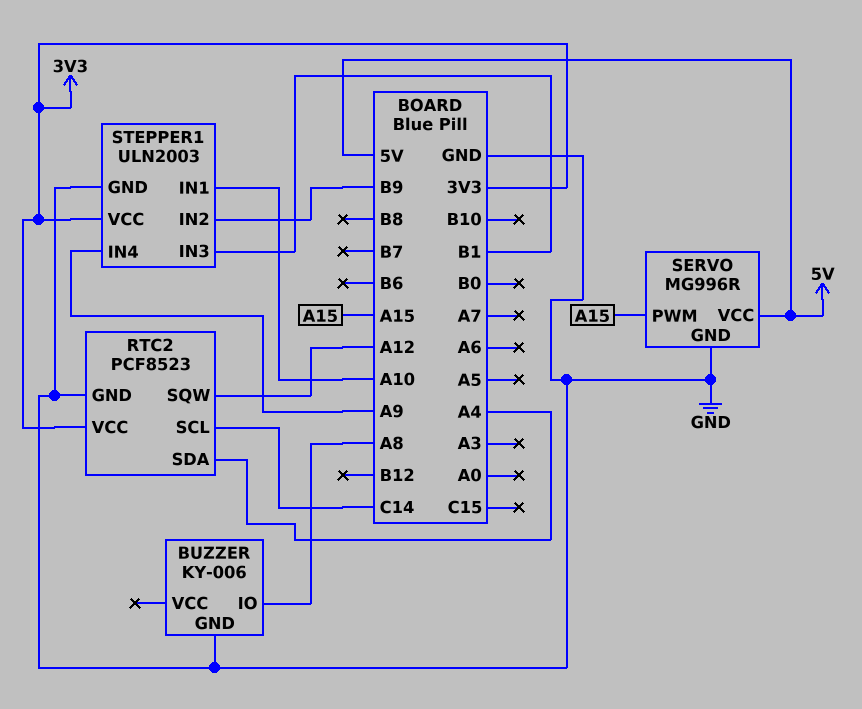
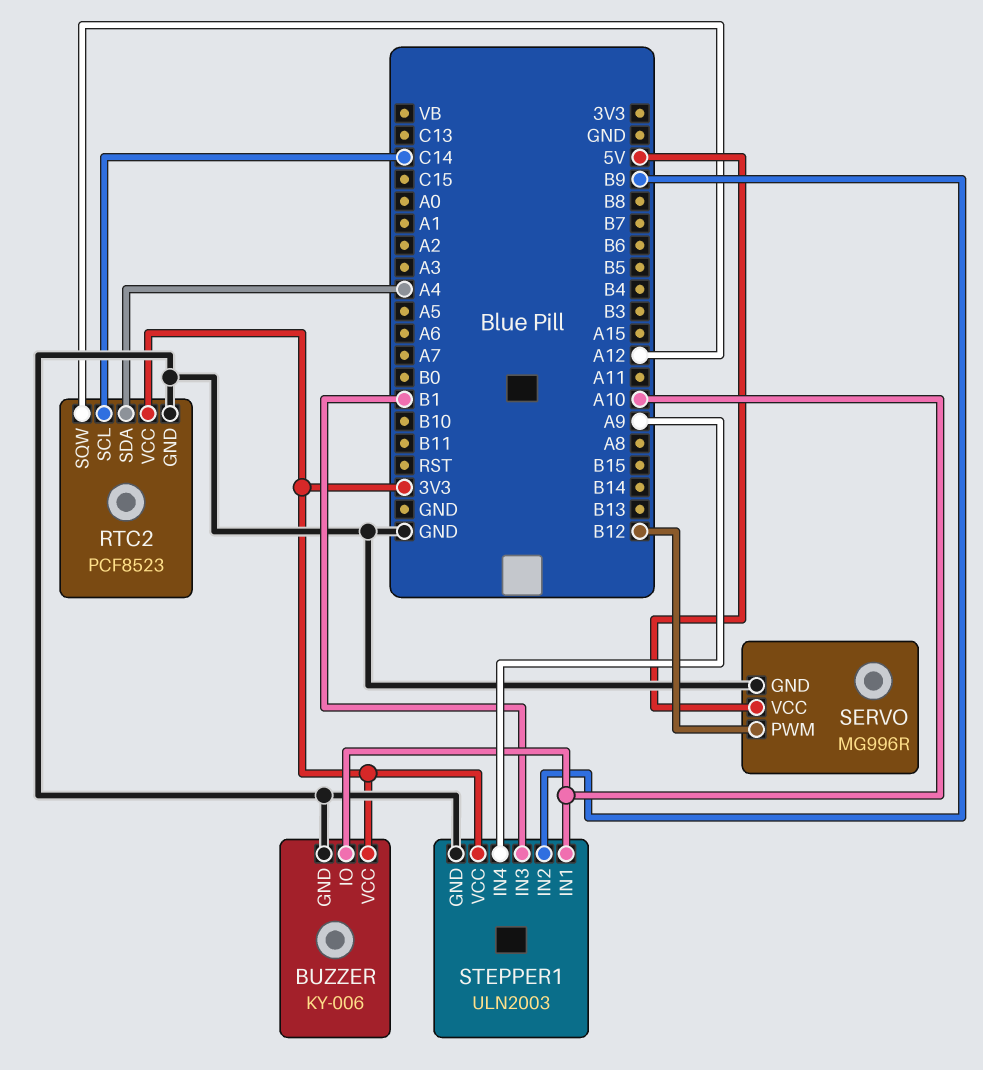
BUZZER pin IO: A8 -> A10
BUZZER pin VCC: none -> 3V3
SERVO pin PWM: A15 -> B12

